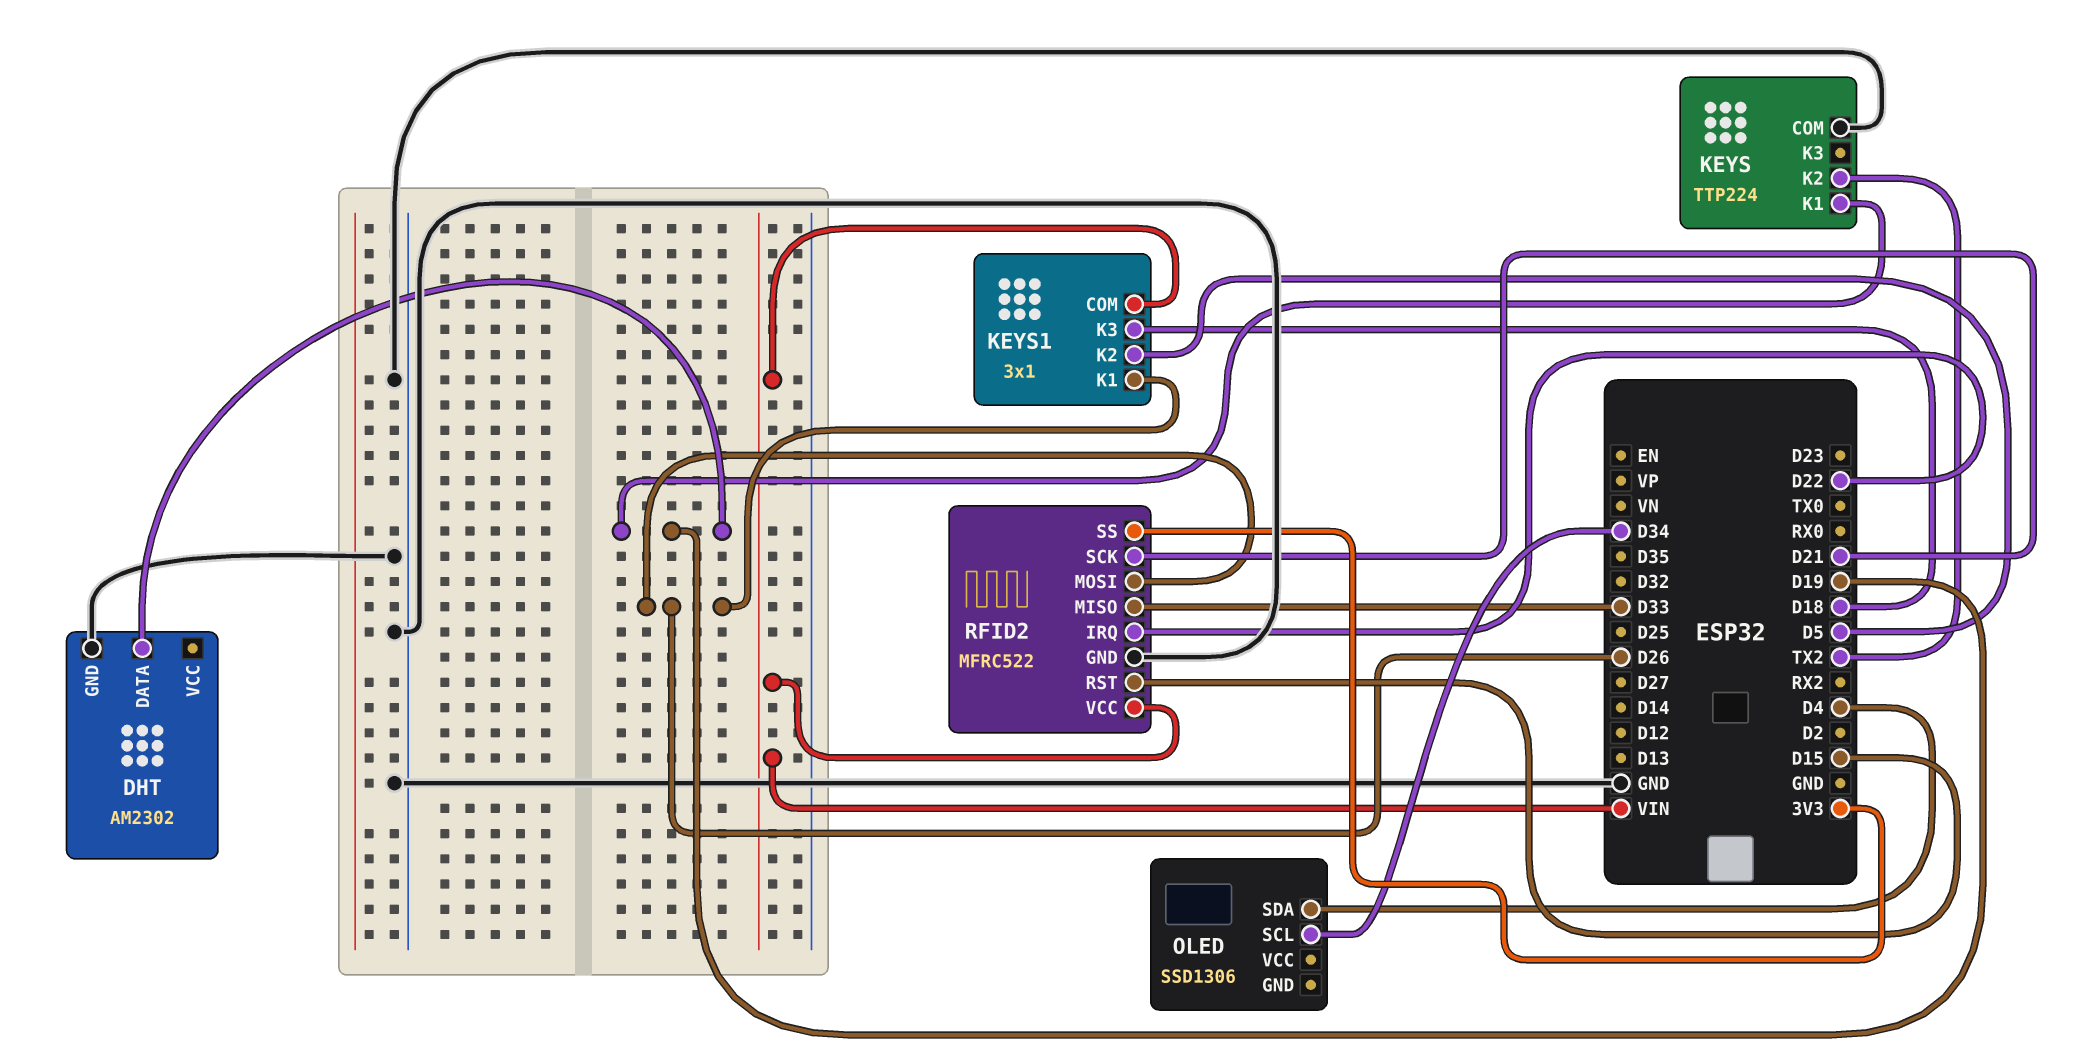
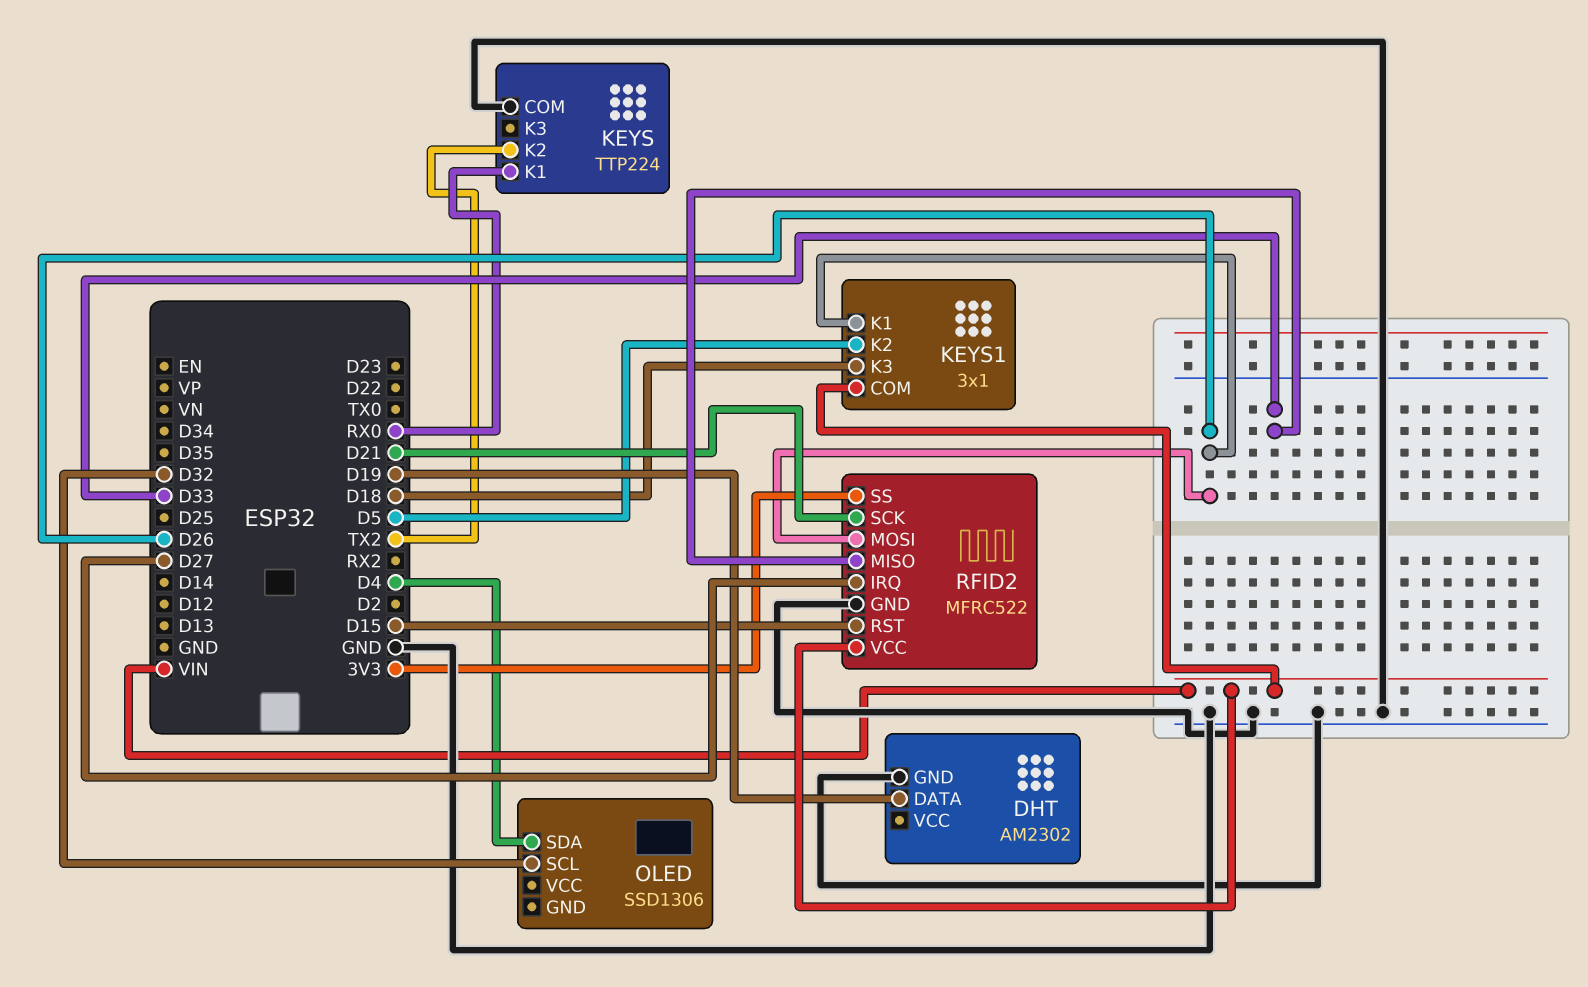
KEYS pin K1: D19 -> RX0
OLED pin SCL: D34 -> D32
RFID2 pin IRQ: D22 -> D27

